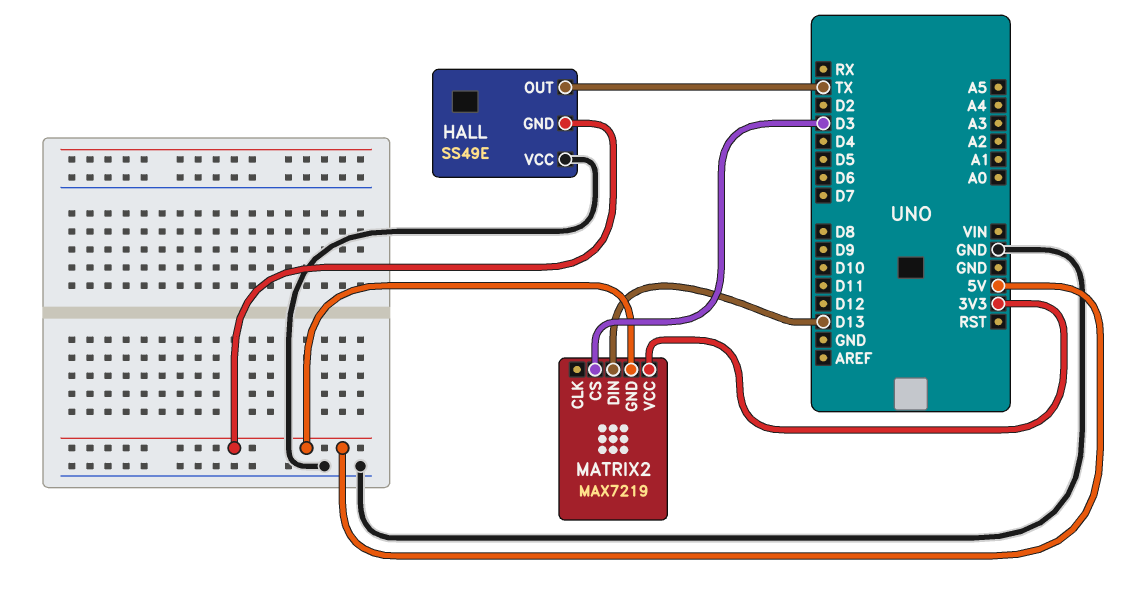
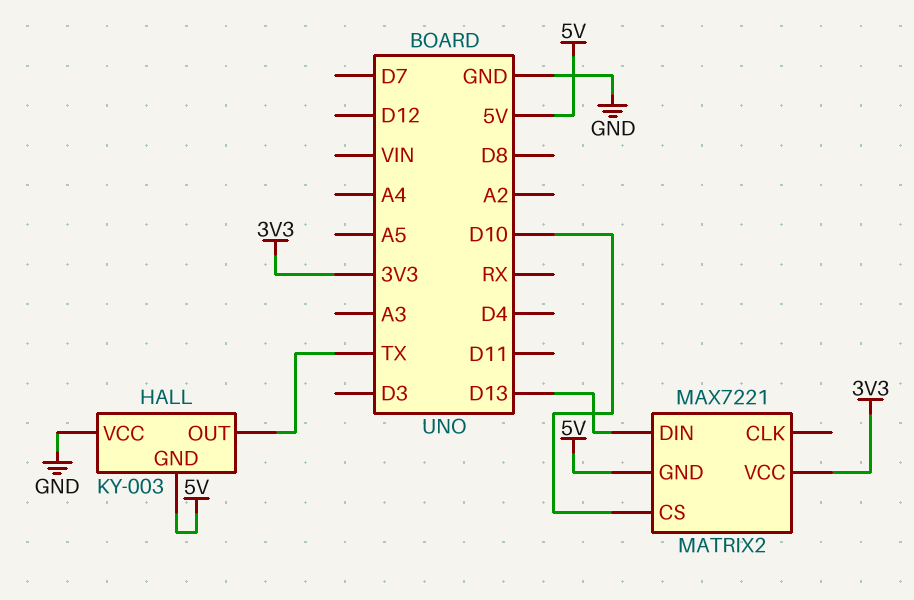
HALL: SS49E -> KY-003
MATRIX2: MAX7219 -> MAX7221
MATRIX2 pin CS: D3 -> D10

